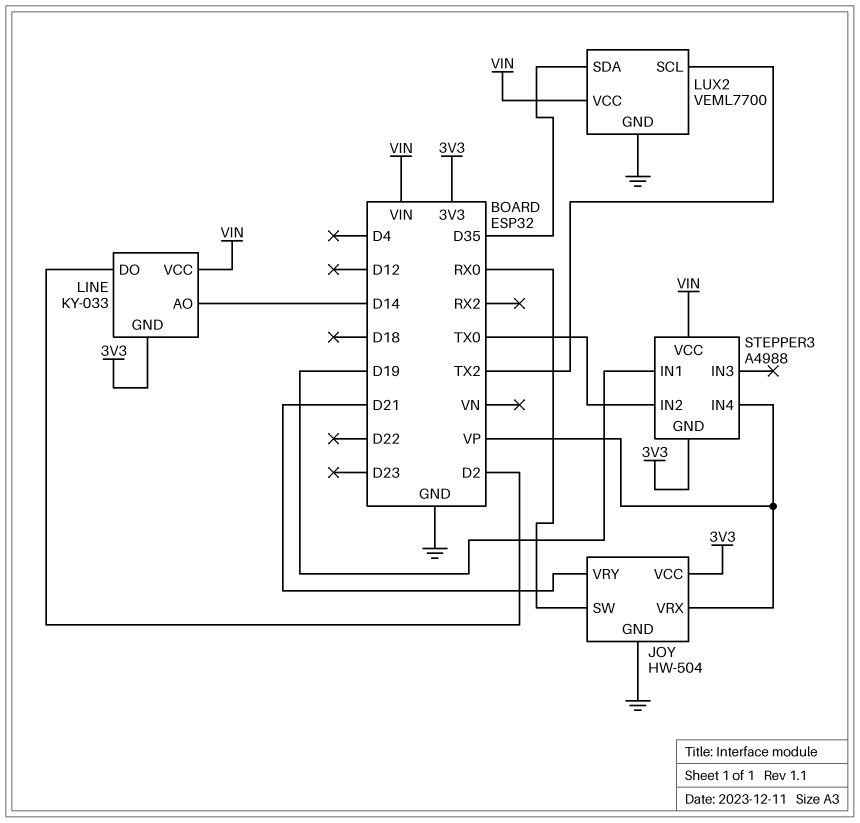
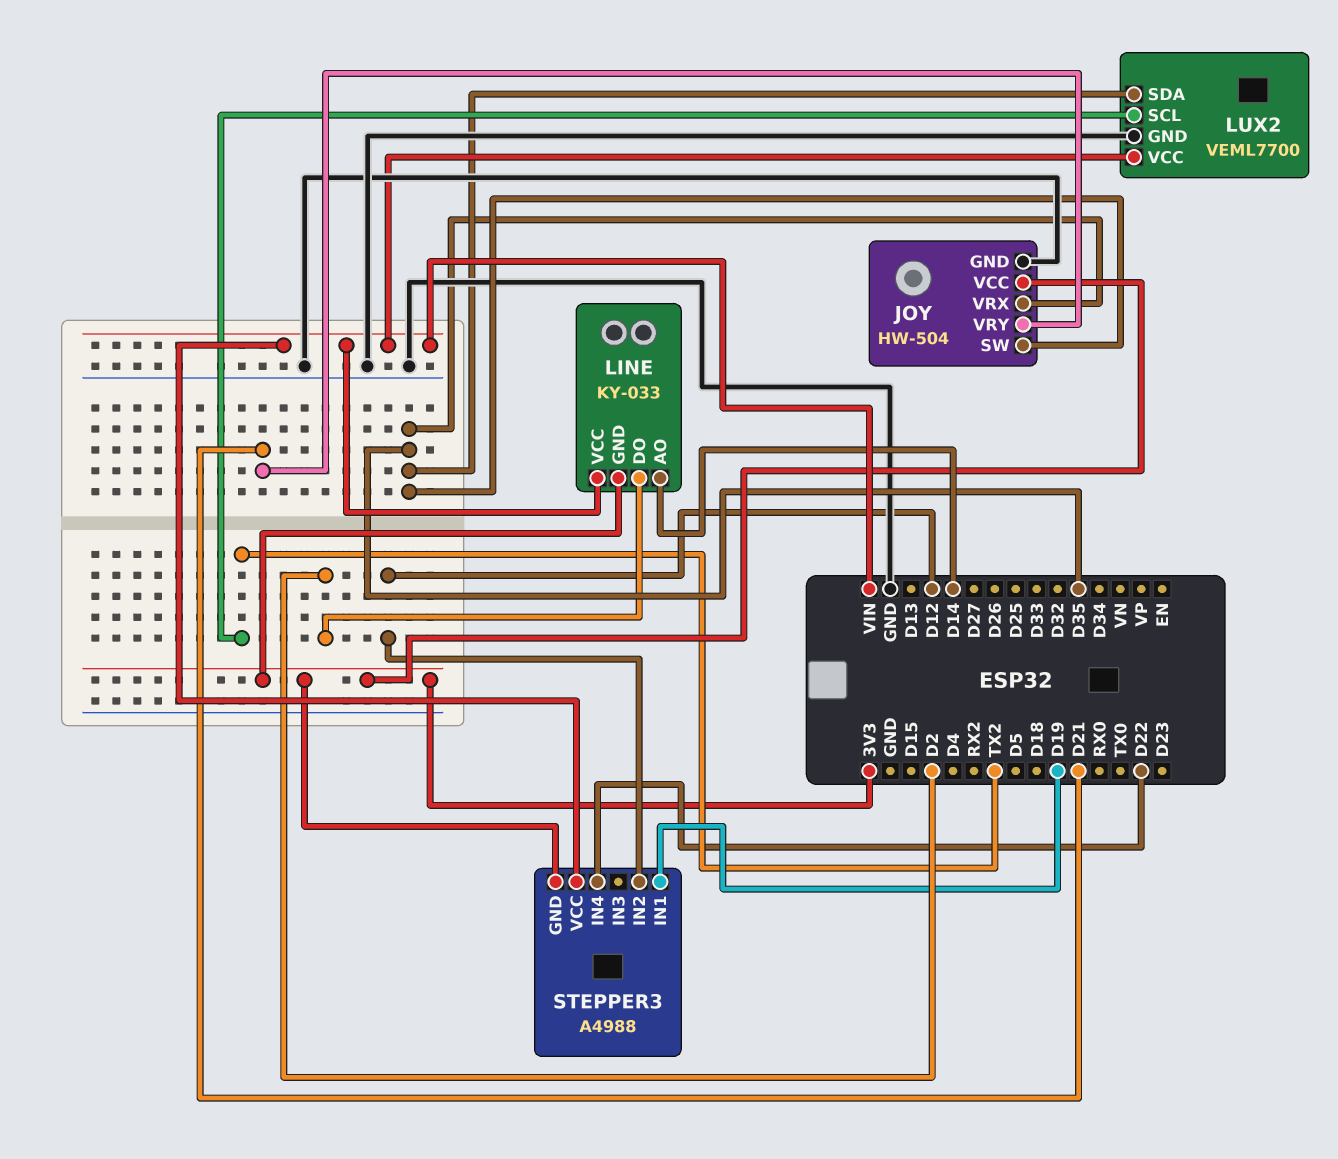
JOY pin SW: RX0 -> D35
JOY pin VRX: VP -> D35
STEPPER3 pin IN2: TX0 -> D12
STEPPER3 pin IN4: VP -> D22

